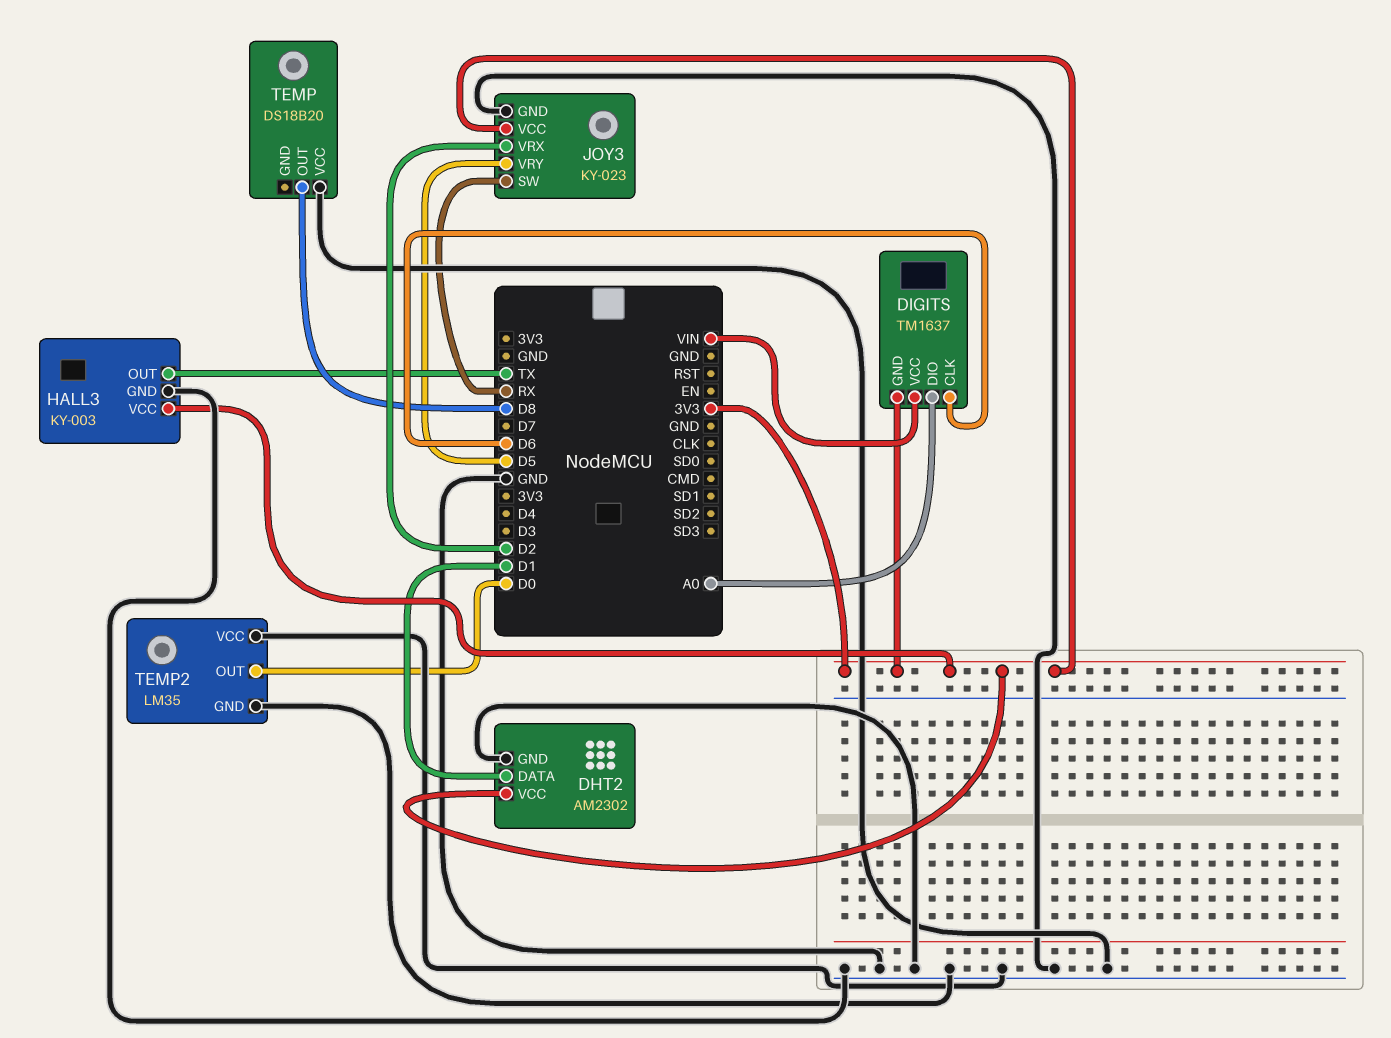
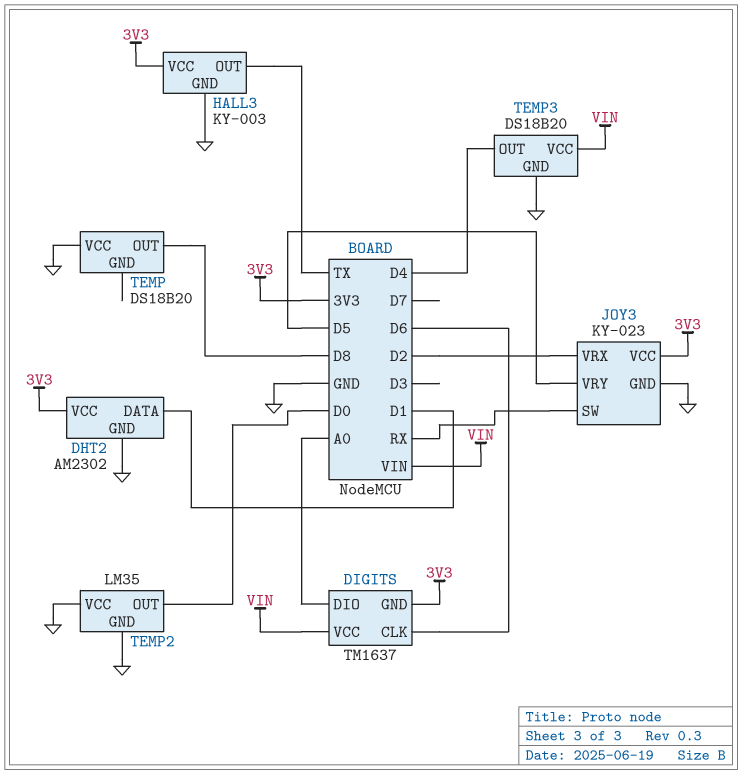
TEMP3: none -> DS18B20
TEMP3 pin GND: none -> GND
TEMP3 pin OUT: none -> D4
TEMP3 pin VCC: none -> VIN

